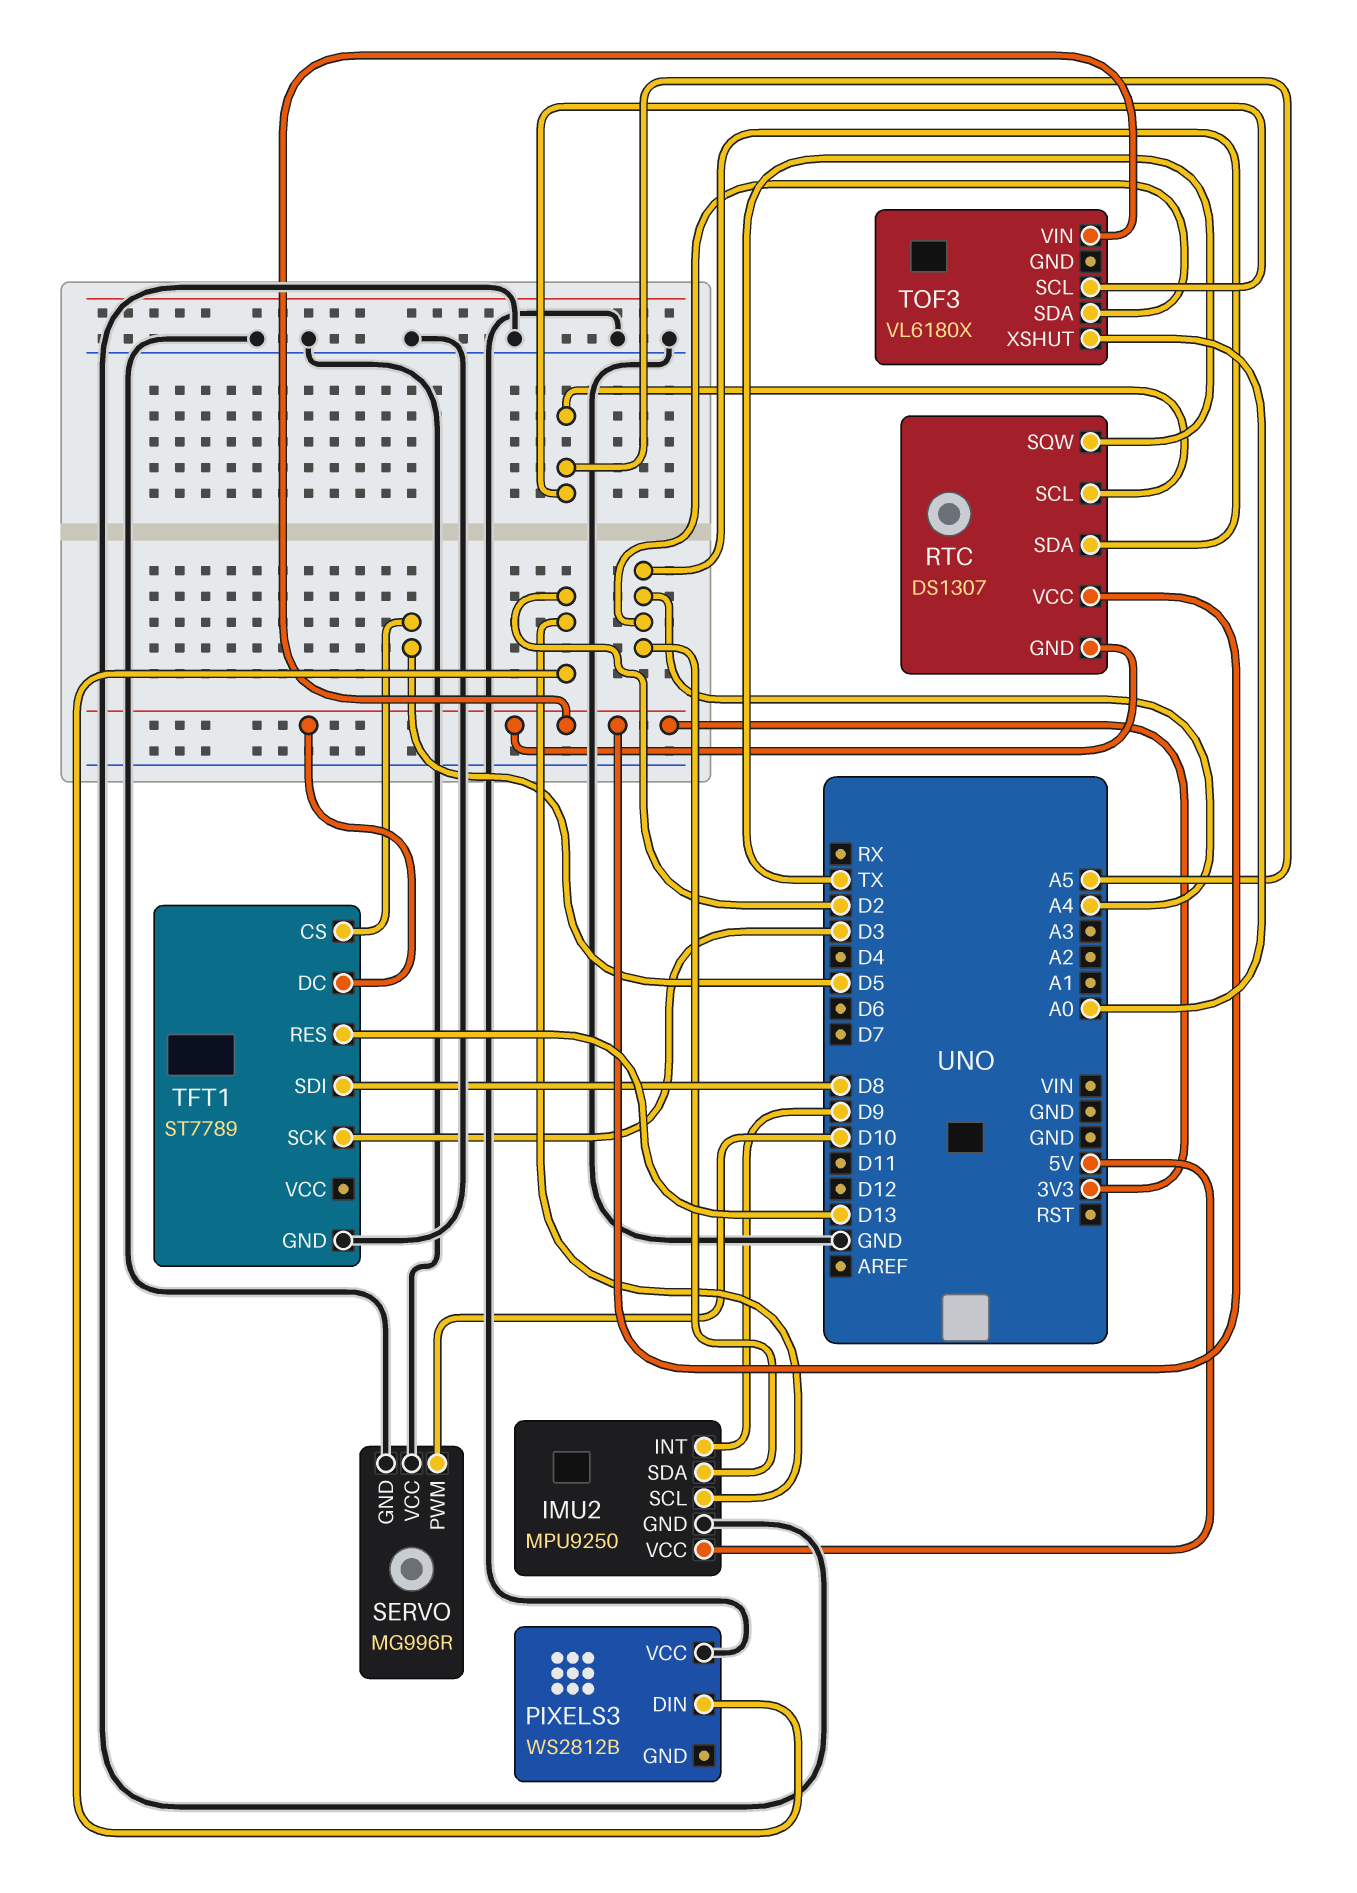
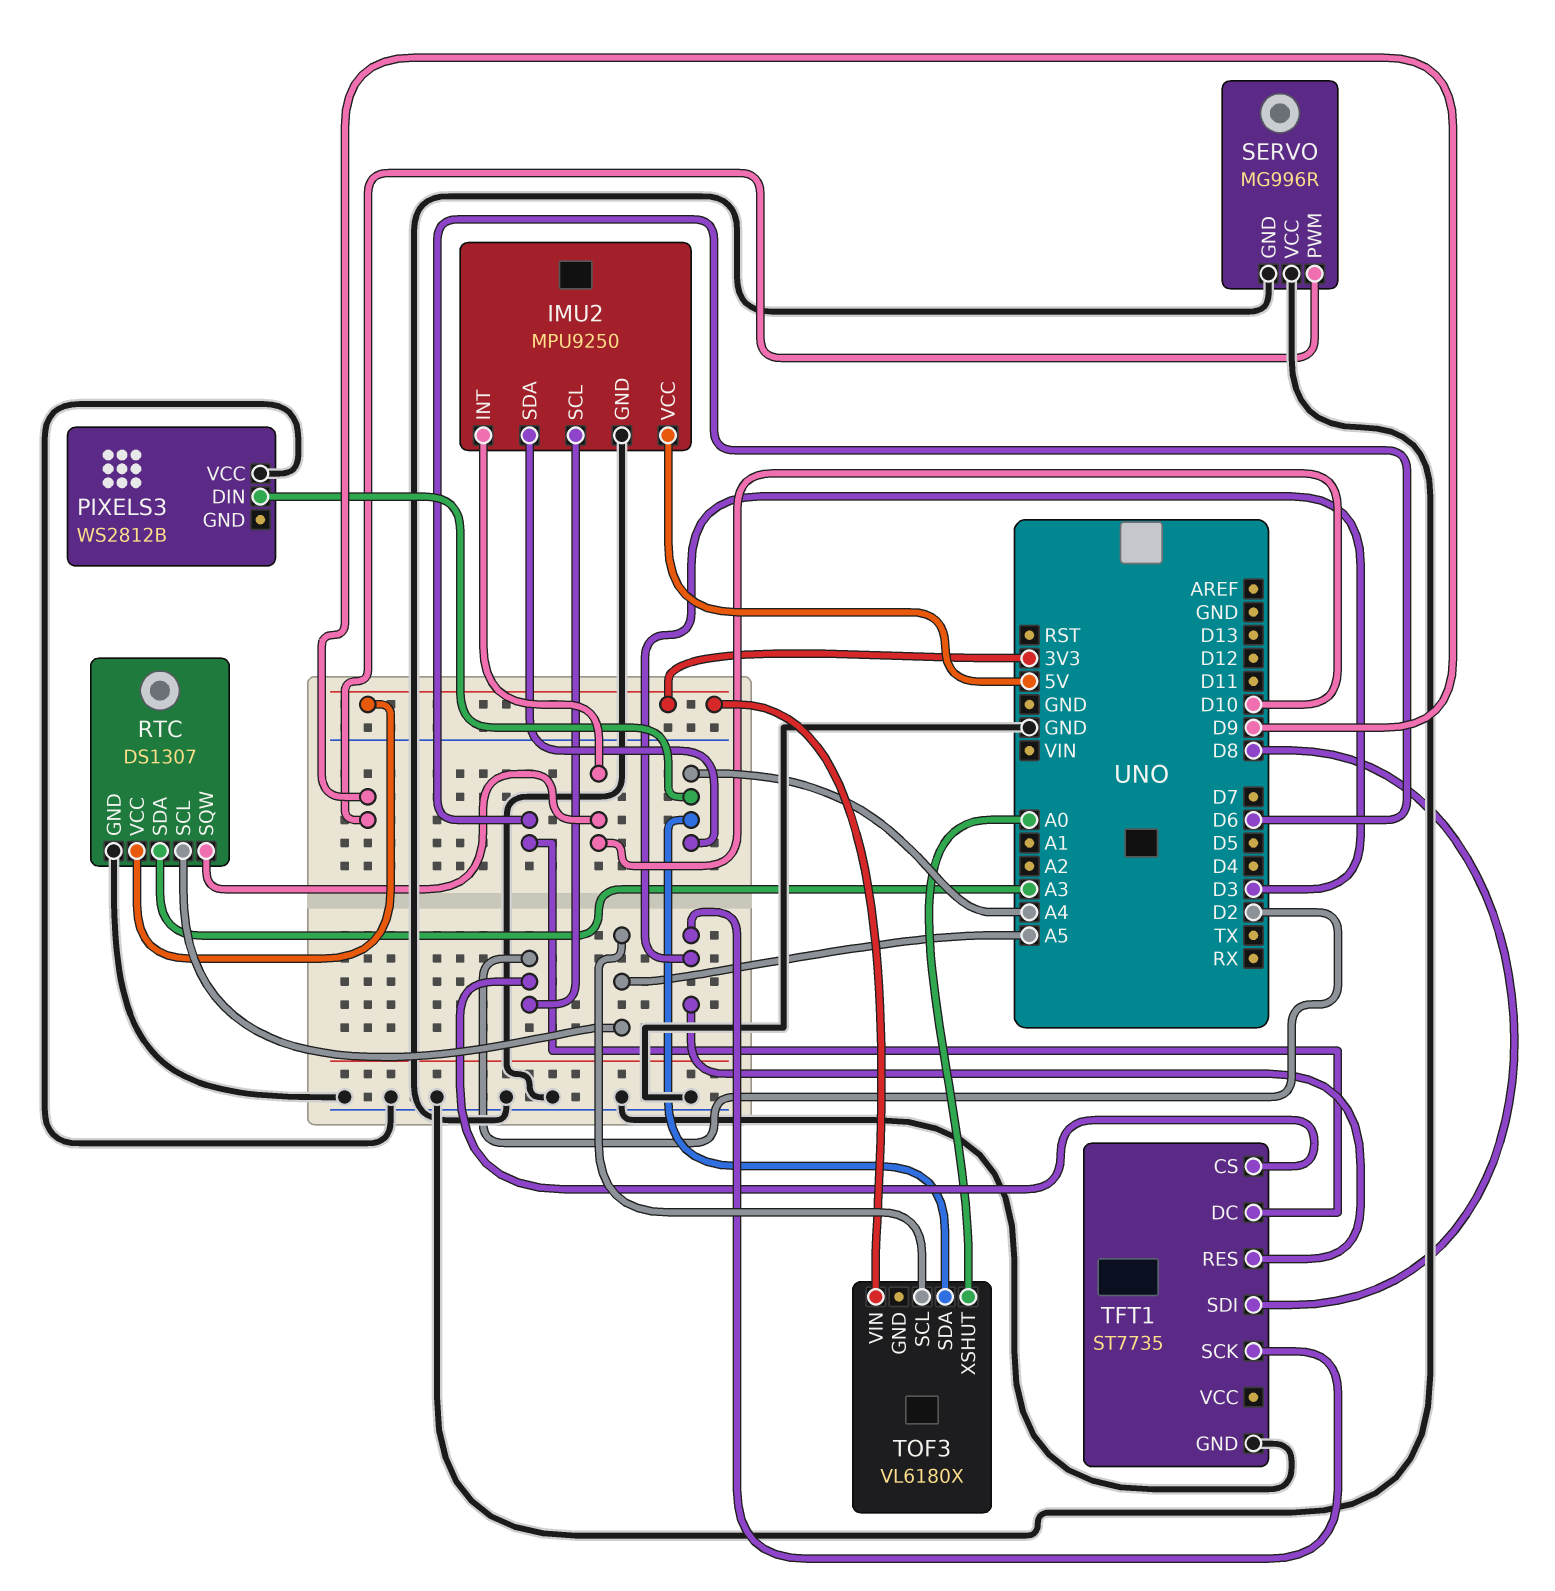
IMU2 pin INT: D9 -> D10
PIXELS3 pin DIN: D2 -> A4
RTC pin GND: 3V3 -> GND
RTC pin SDA: A4 -> A3
RTC pin SQW: TX -> D10
SERVO pin PWM: D10 -> D9
TFT1: ST7789 -> ST7735
TFT1 pin CS: D5 -> D2
TFT1 pin DC: 3V3 -> D6
TFT1 pin RES: D13 -> D3

